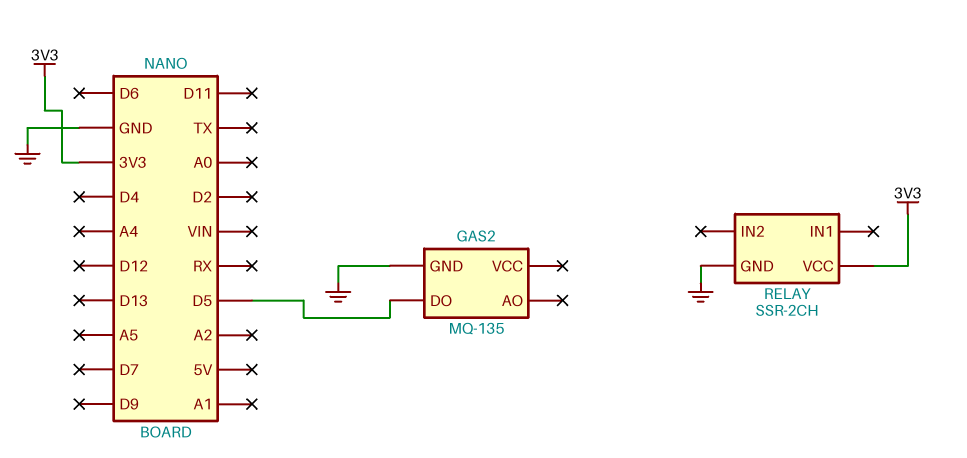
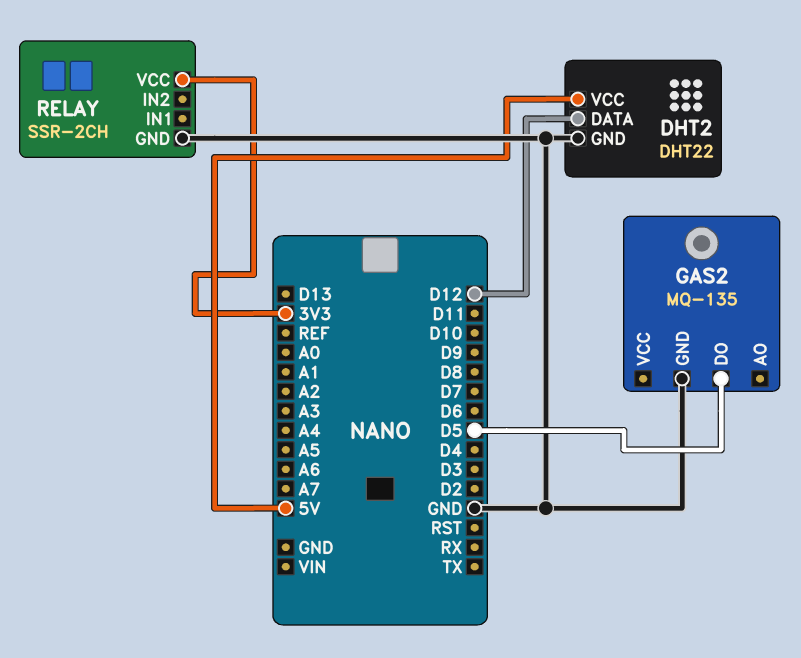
DHT2: none -> DHT22
DHT2 pin DATA: none -> D12
DHT2 pin GND: none -> GND
DHT2 pin VCC: none -> 5V

